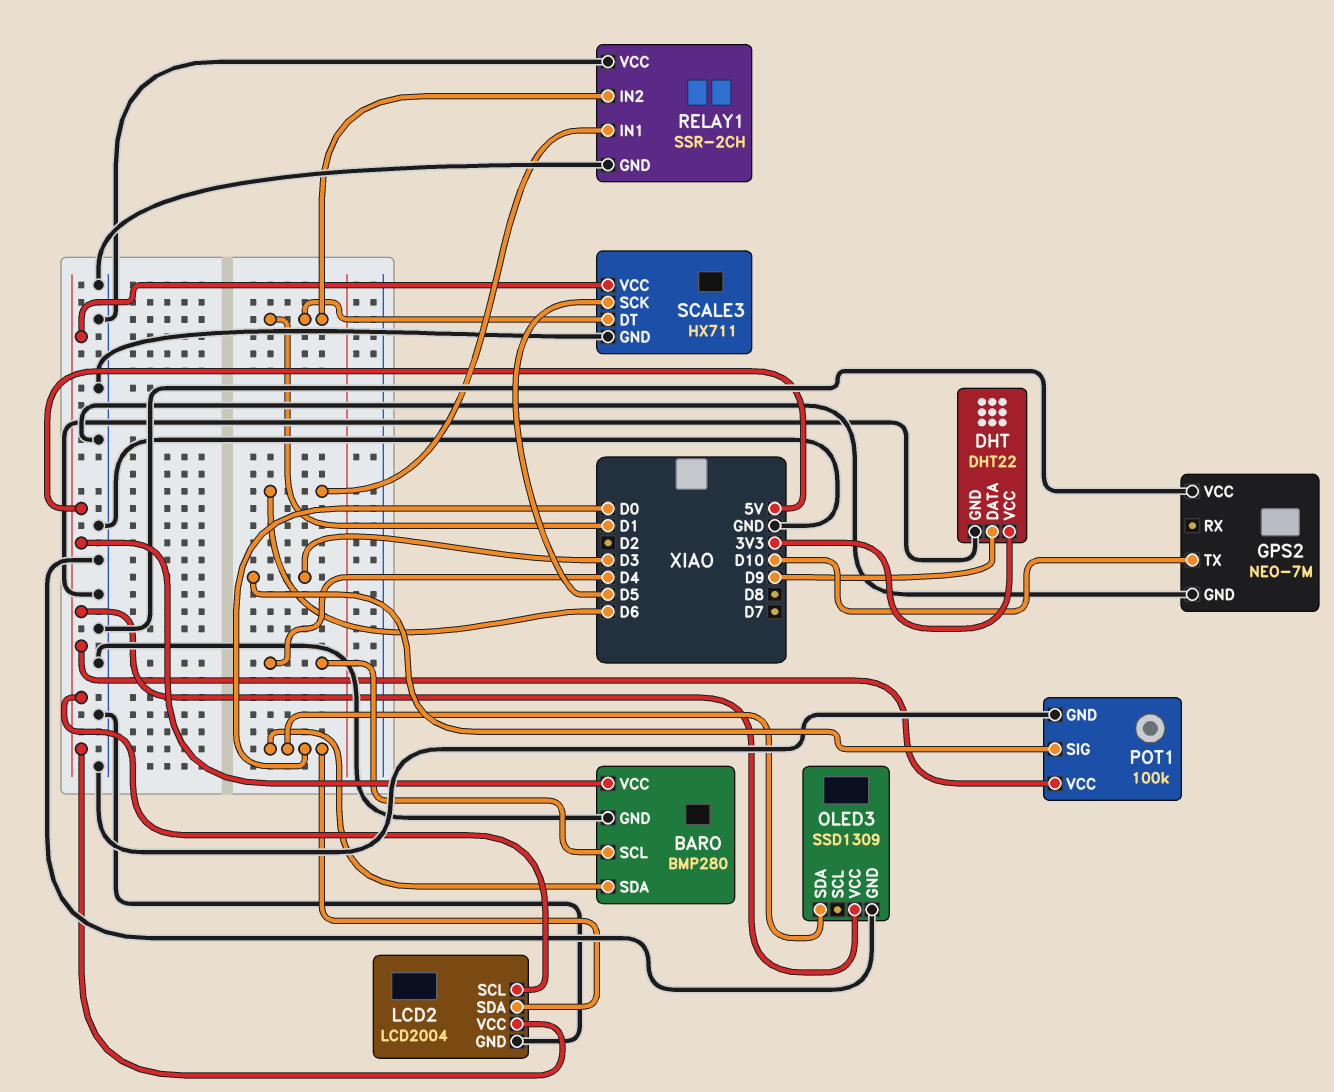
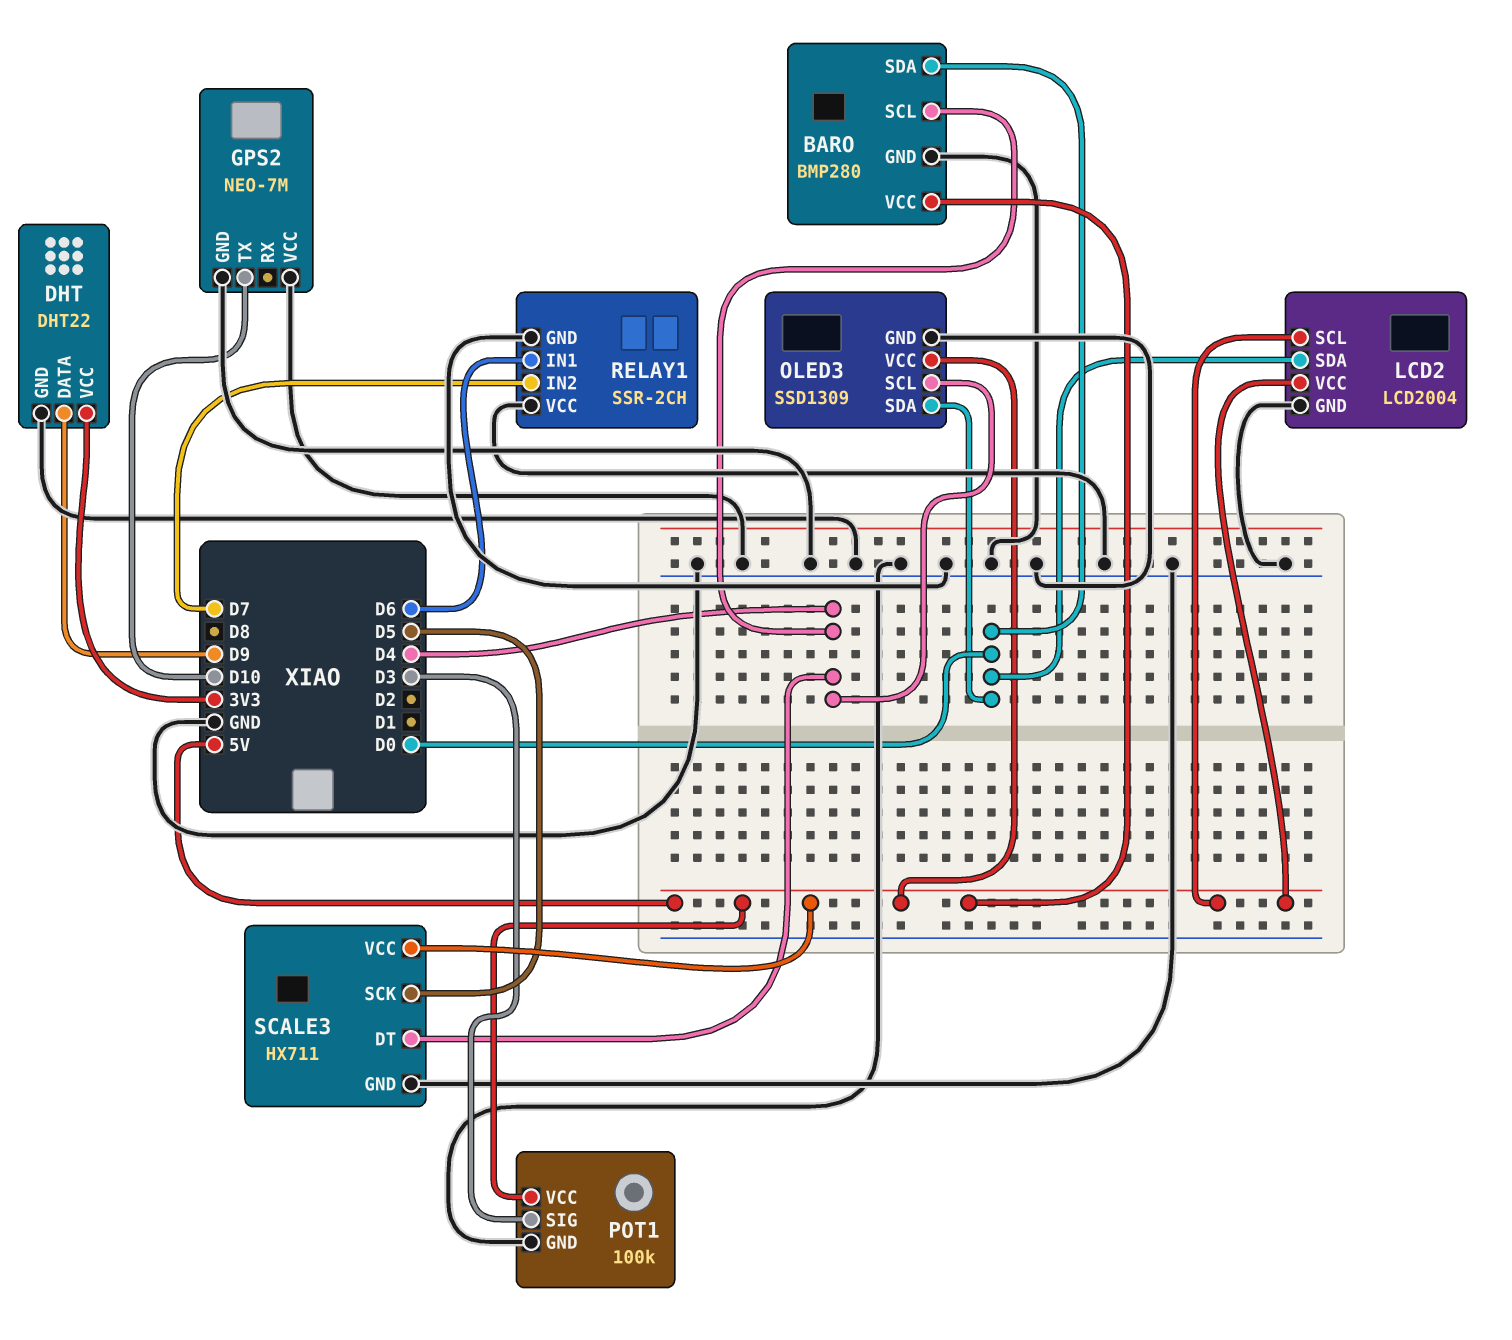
OLED3 pin SCL: none -> D4
RELAY1 pin IN2: D1 -> D7
SCALE3 pin DT: D1 -> D4

